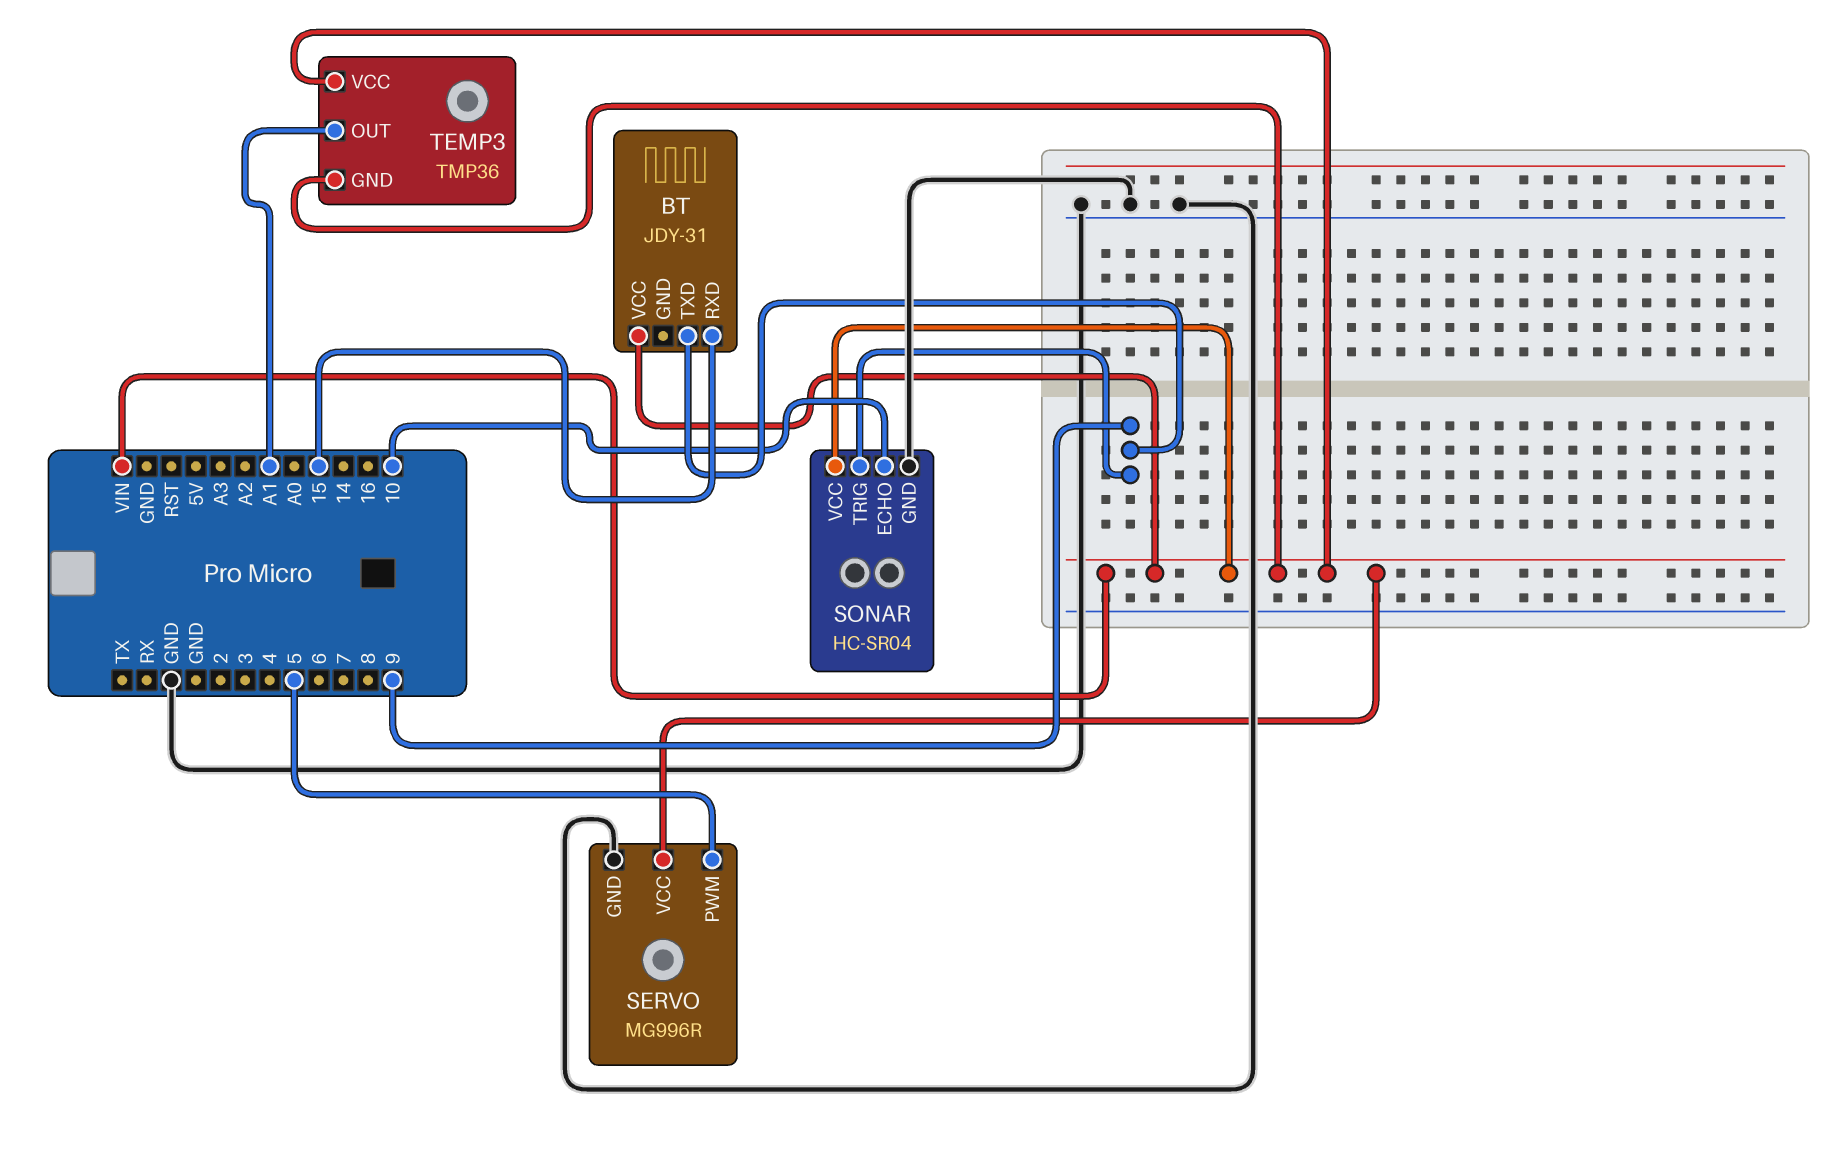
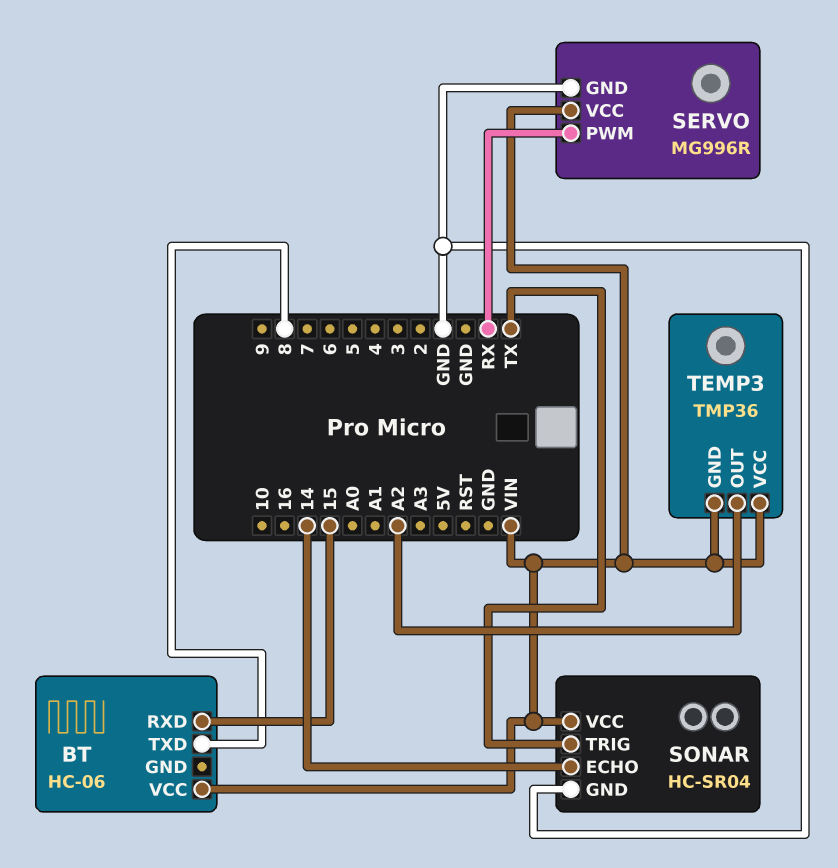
BT: JDY-31 -> HC-06
BT pin TXD: 9 -> 8
SERVO pin PWM: 5 -> RX
SONAR pin ECHO: 10 -> 14
SONAR pin TRIG: 9 -> TX
TEMP3 pin OUT: A1 -> A2

